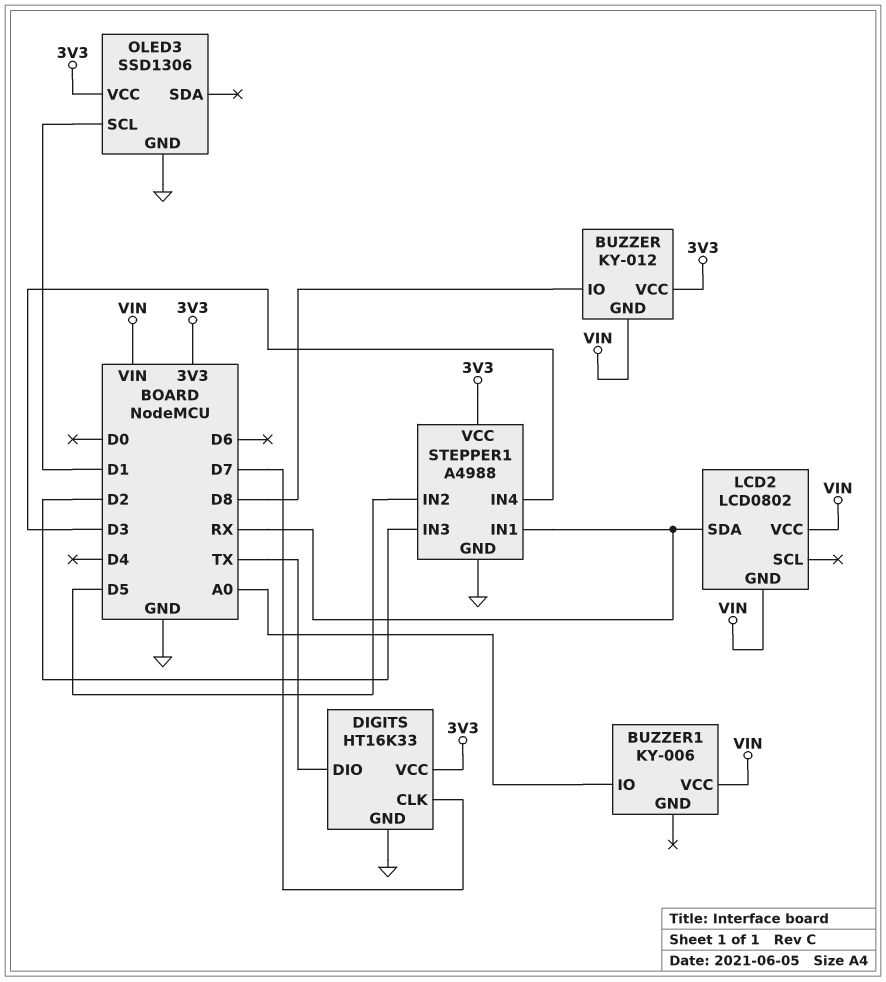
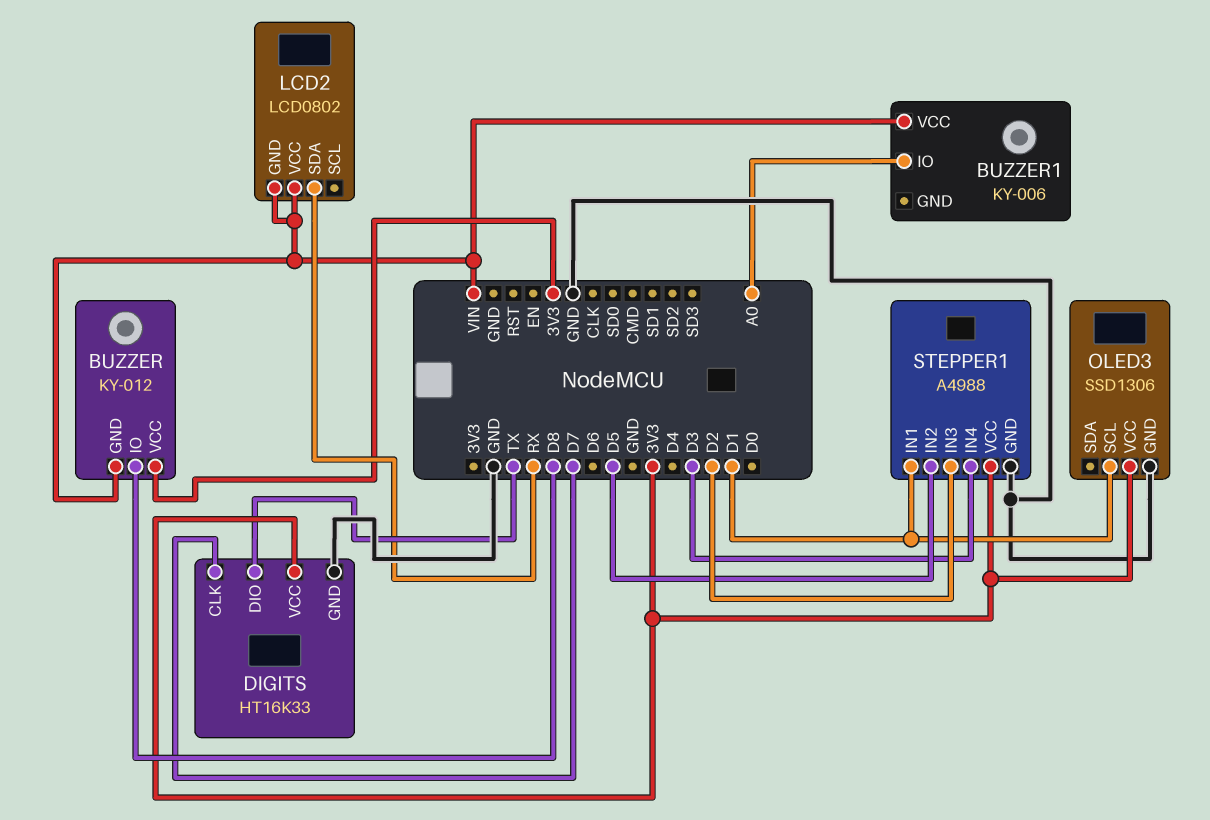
STEPPER1 pin IN1: RX -> D1

